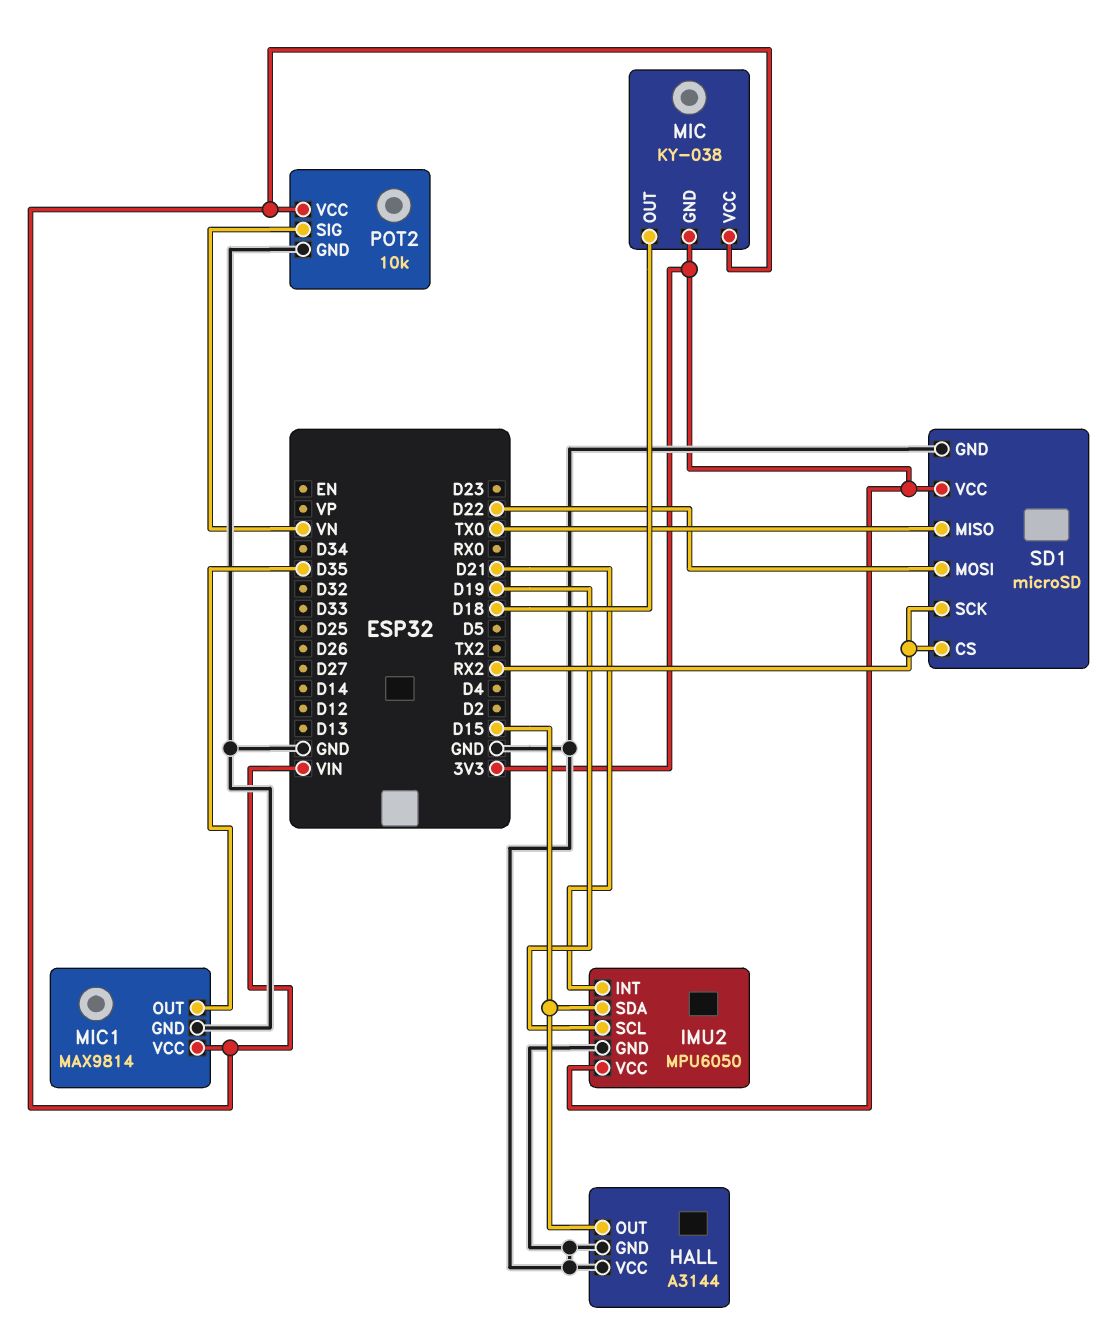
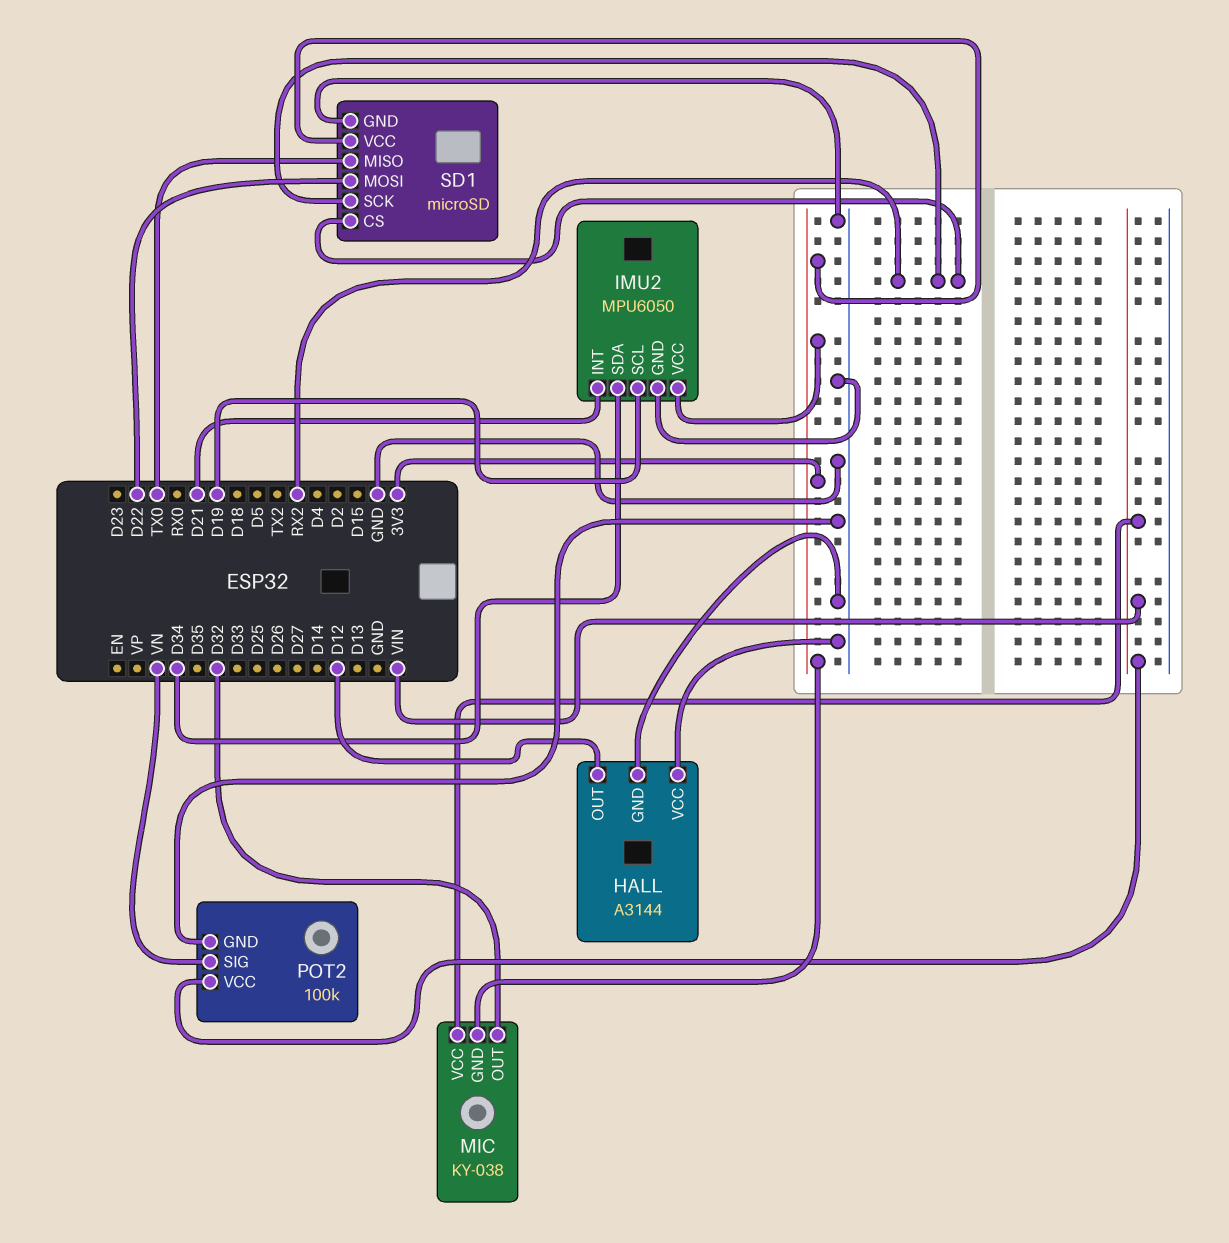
HALL pin OUT: D15 -> D12
IMU2 pin SDA: D15 -> D34
MIC pin OUT: D18 -> D32
MIC1: MAX9814 -> none
MIC1 pin GND: GND -> none
MIC1 pin OUT: D35 -> none
MIC1 pin VCC: VIN -> none
POT2: 10k -> 100k

